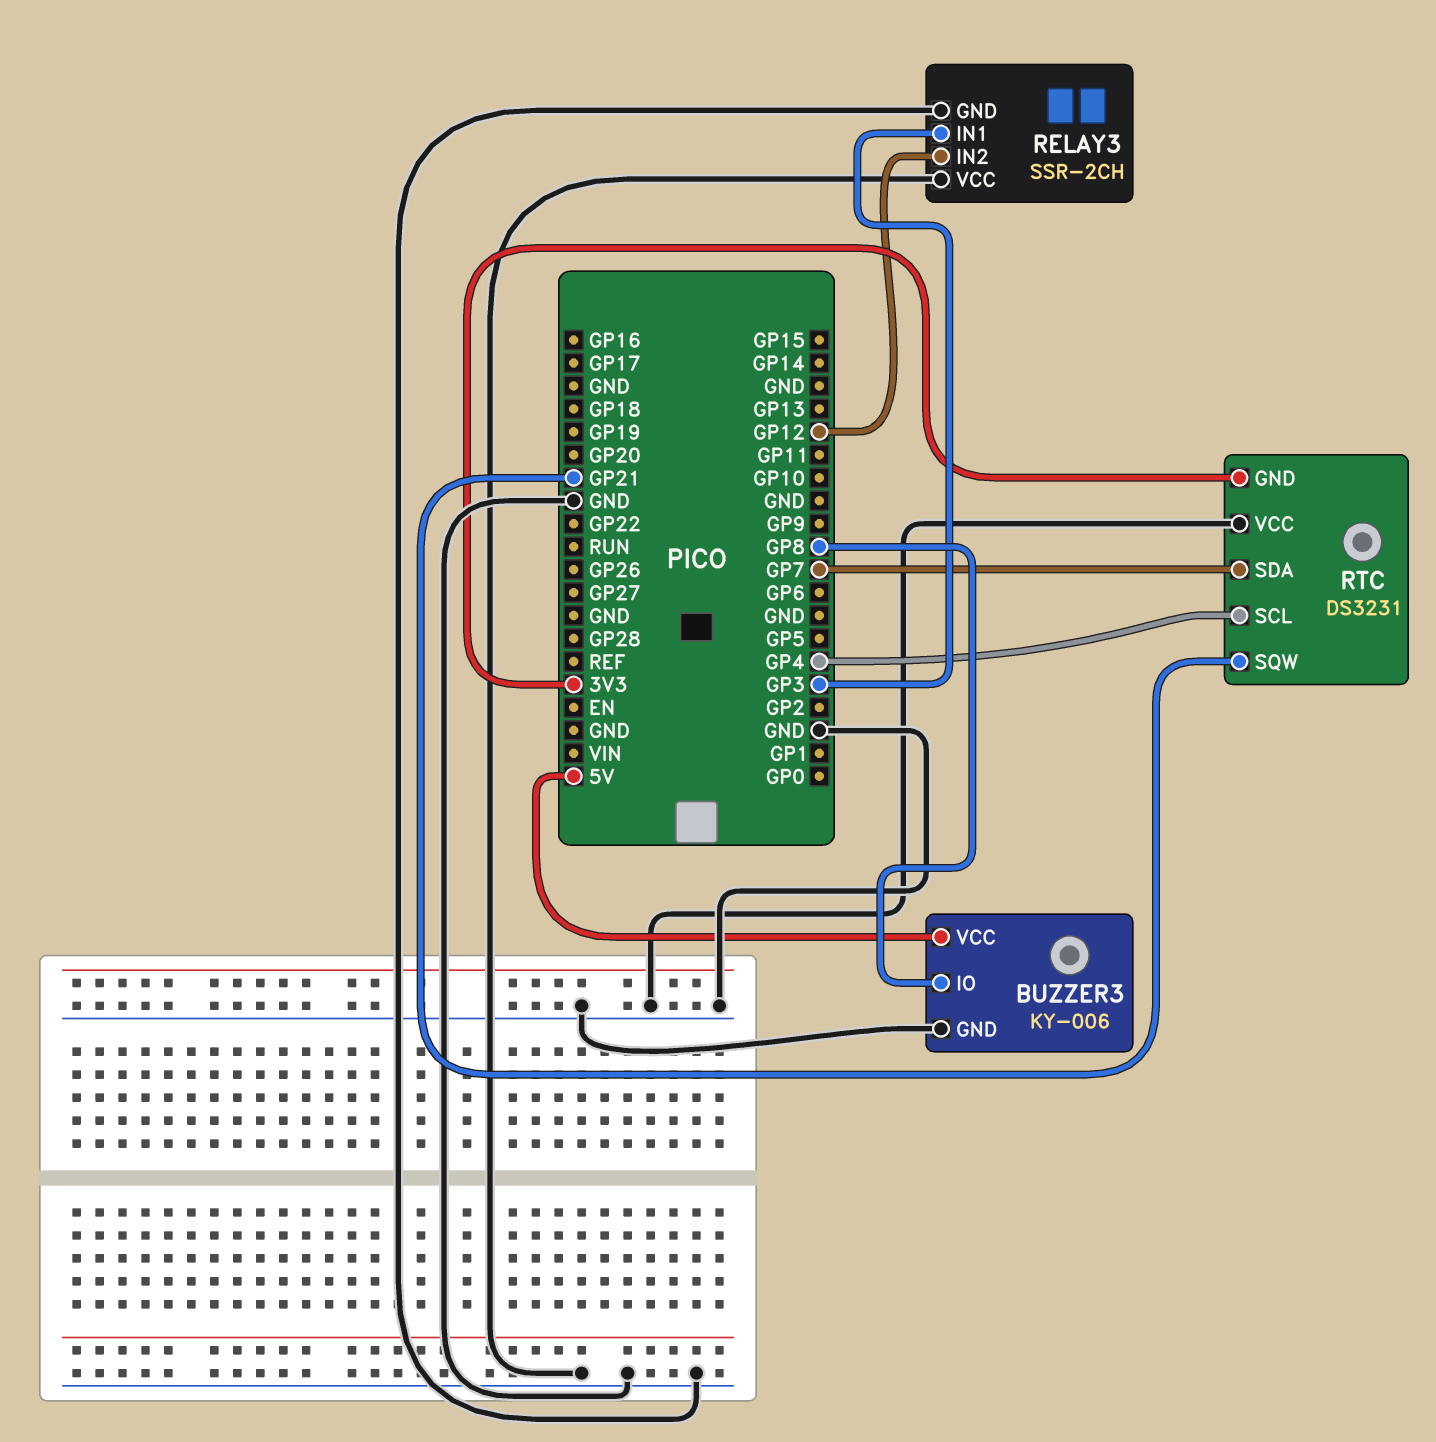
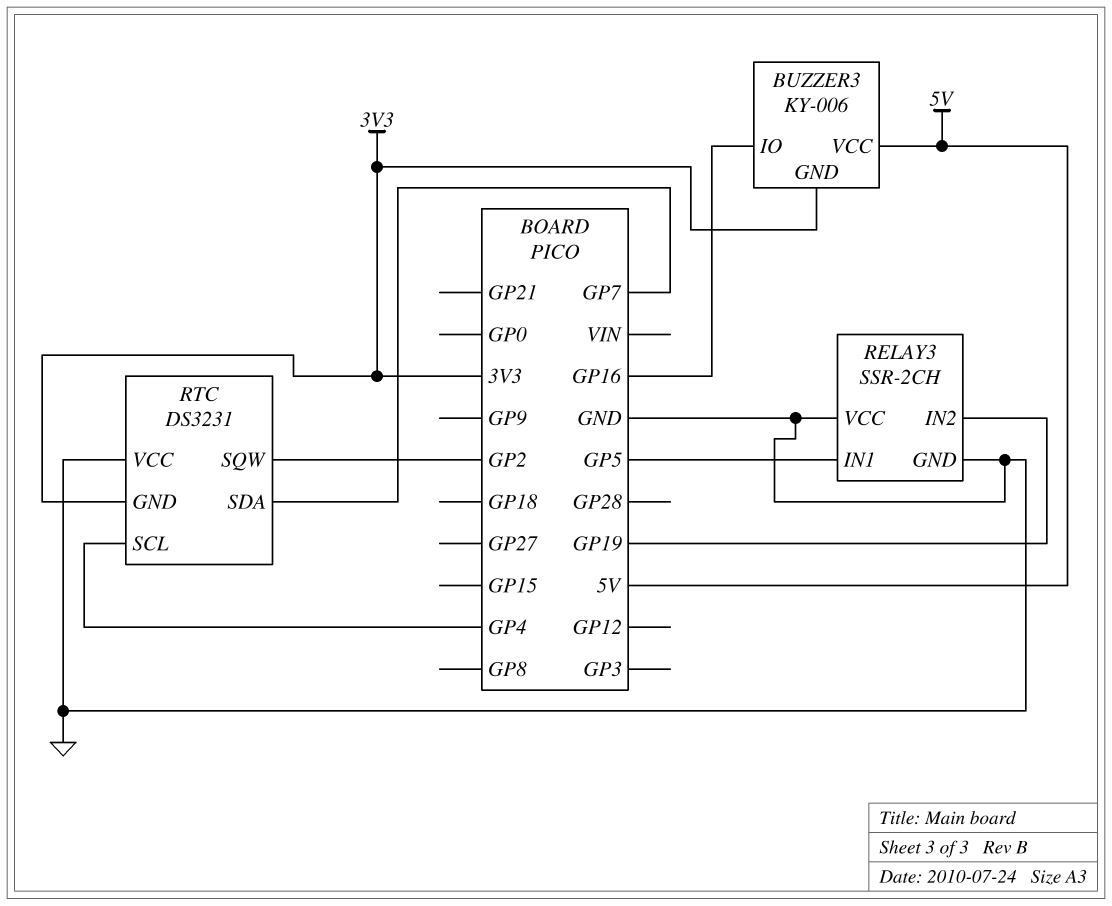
BUZZER3 pin GND: GND -> 3V3
BUZZER3 pin IO: GP8 -> GP16
RELAY3 pin IN1: GP3 -> GP5
RELAY3 pin IN2: GP12 -> GP19
RTC pin SQW: GP21 -> GP2

